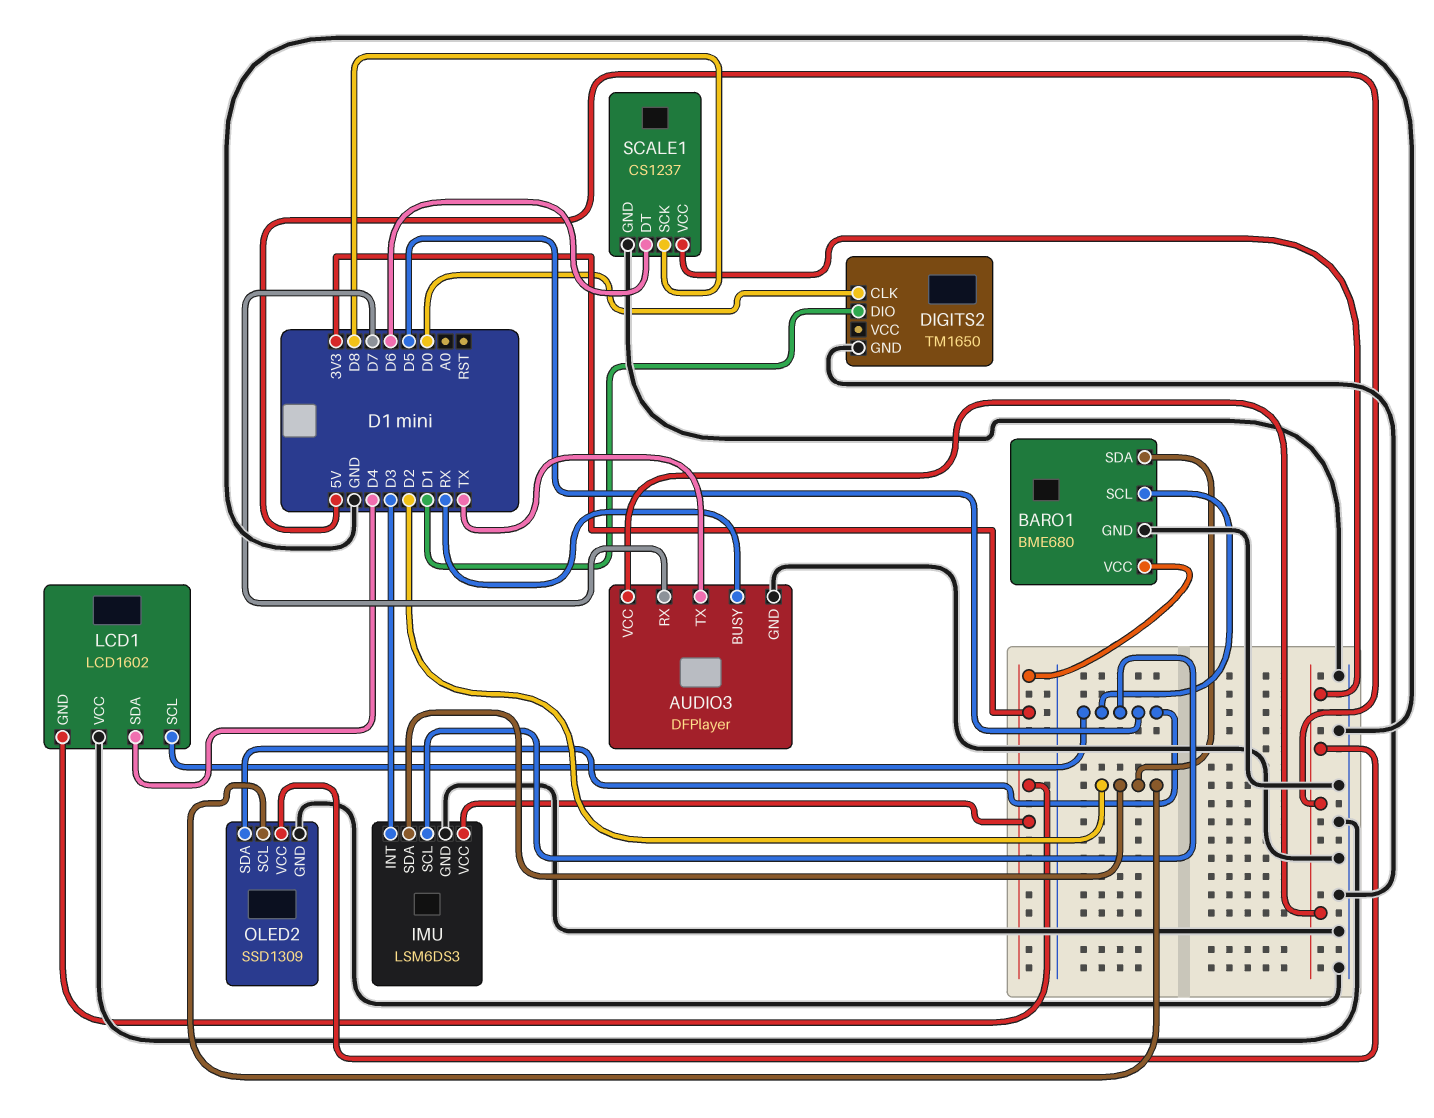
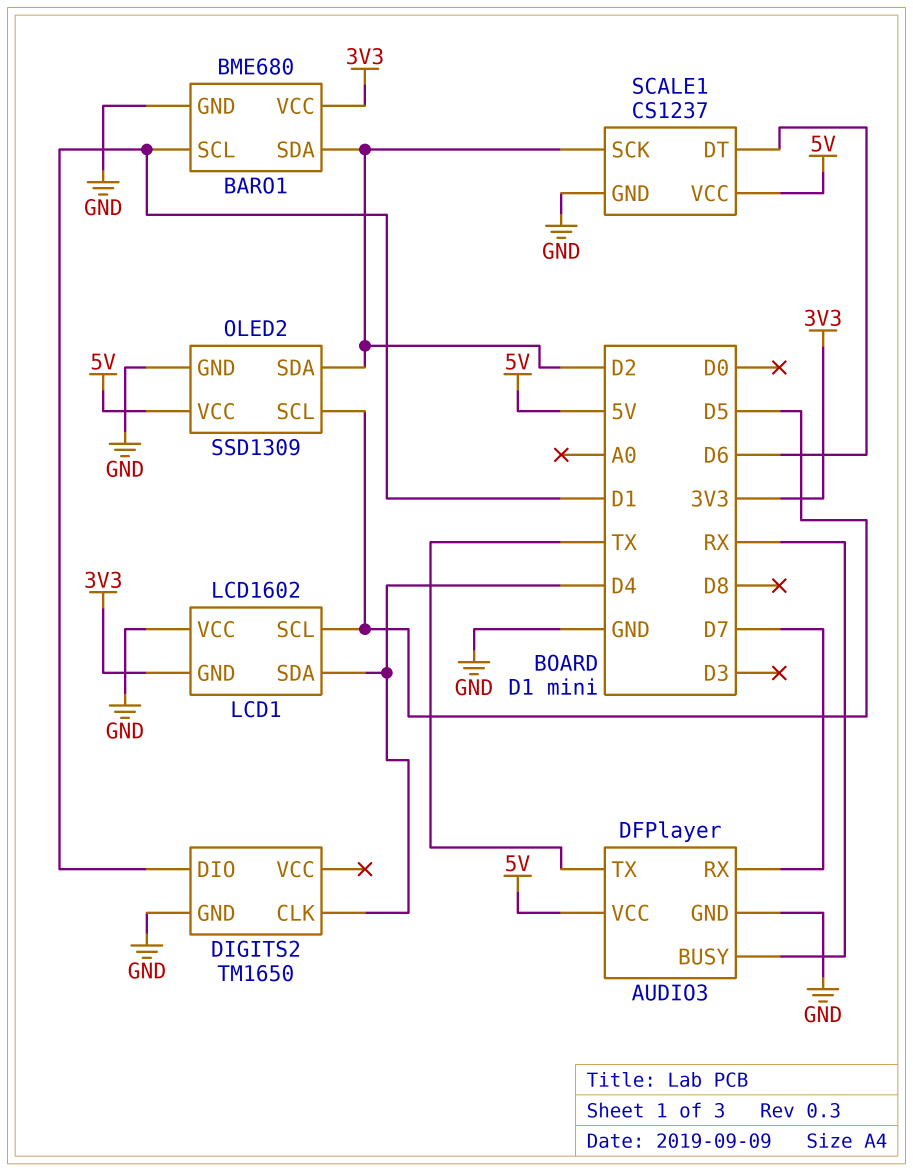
BARO1 pin SCL: D5 -> D1
DIGITS2 pin CLK: D0 -> D4
IMU: LSM6DS3 -> none
IMU pin GND: GND -> none
IMU pin INT: D3 -> none
IMU pin SCL: D5 -> none
IMU pin SDA: D2 -> none
IMU pin VCC: 3V3 -> none
OLED2 pin SCL: D2 -> D5
OLED2 pin SDA: D5 -> D2
SCALE1 pin SCK: D8 -> D2

